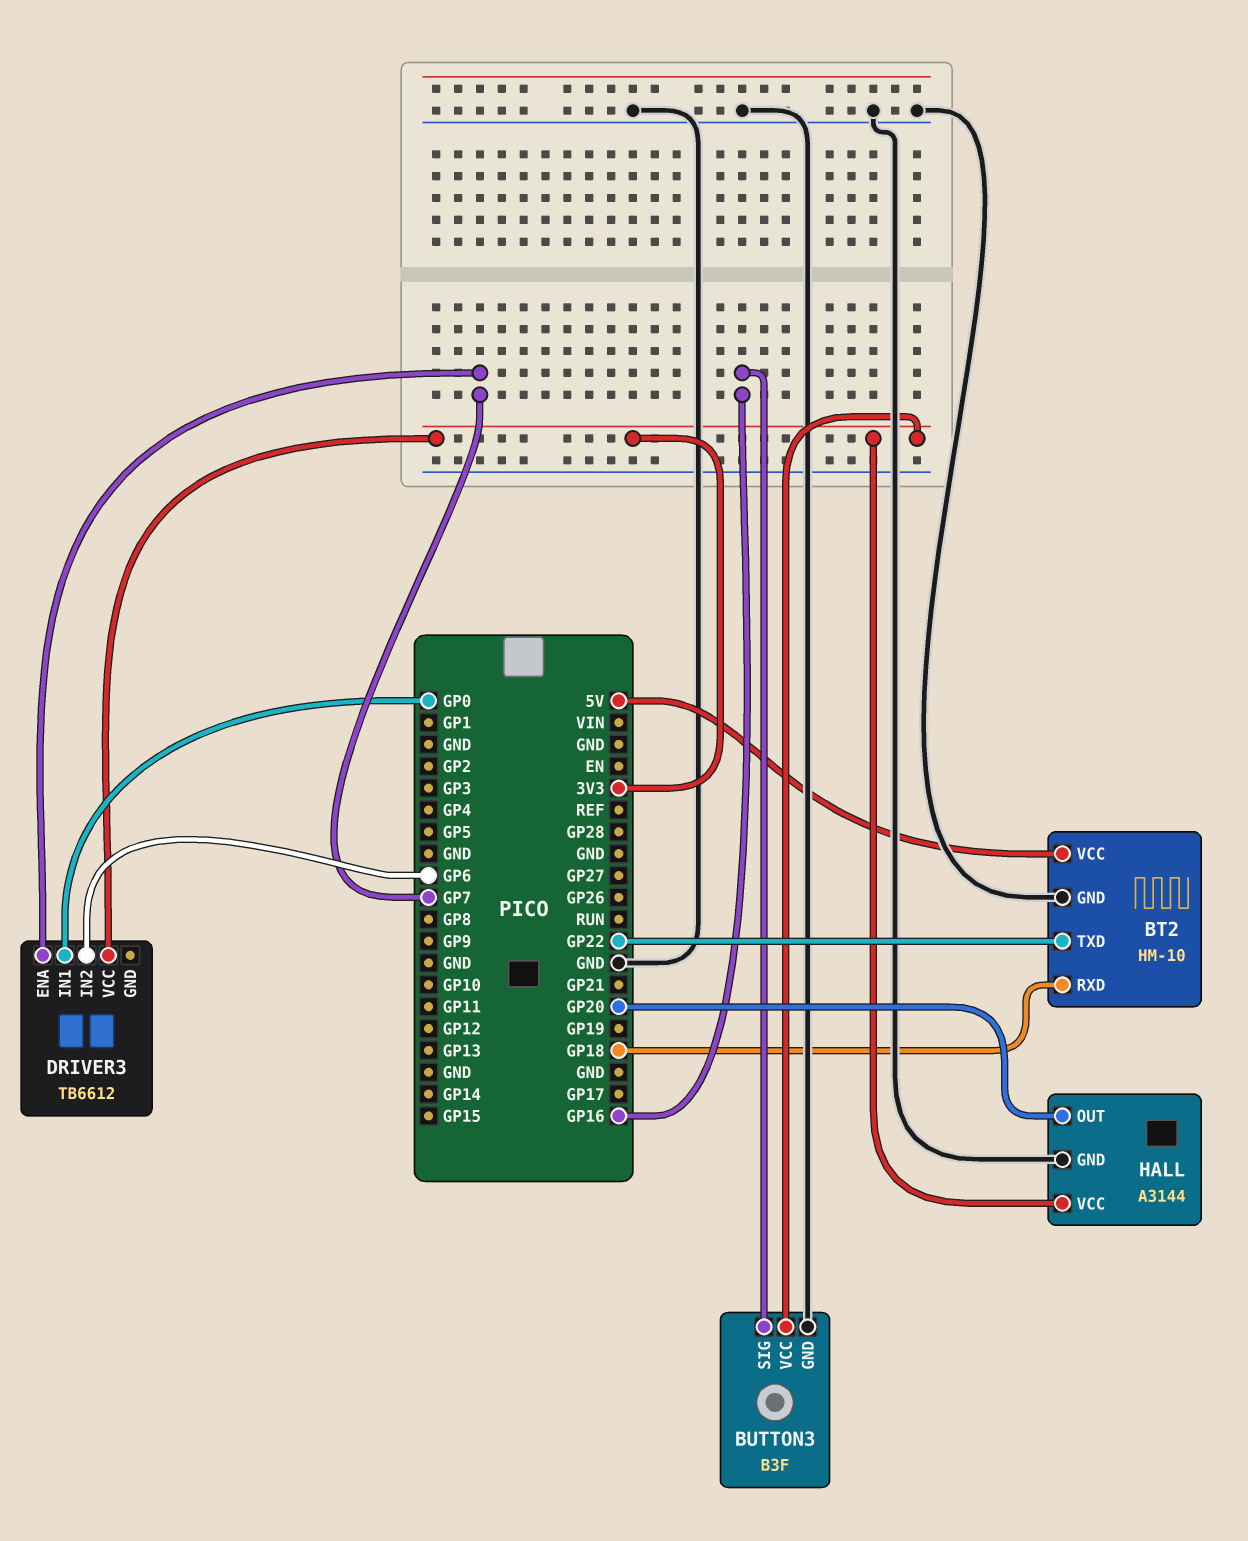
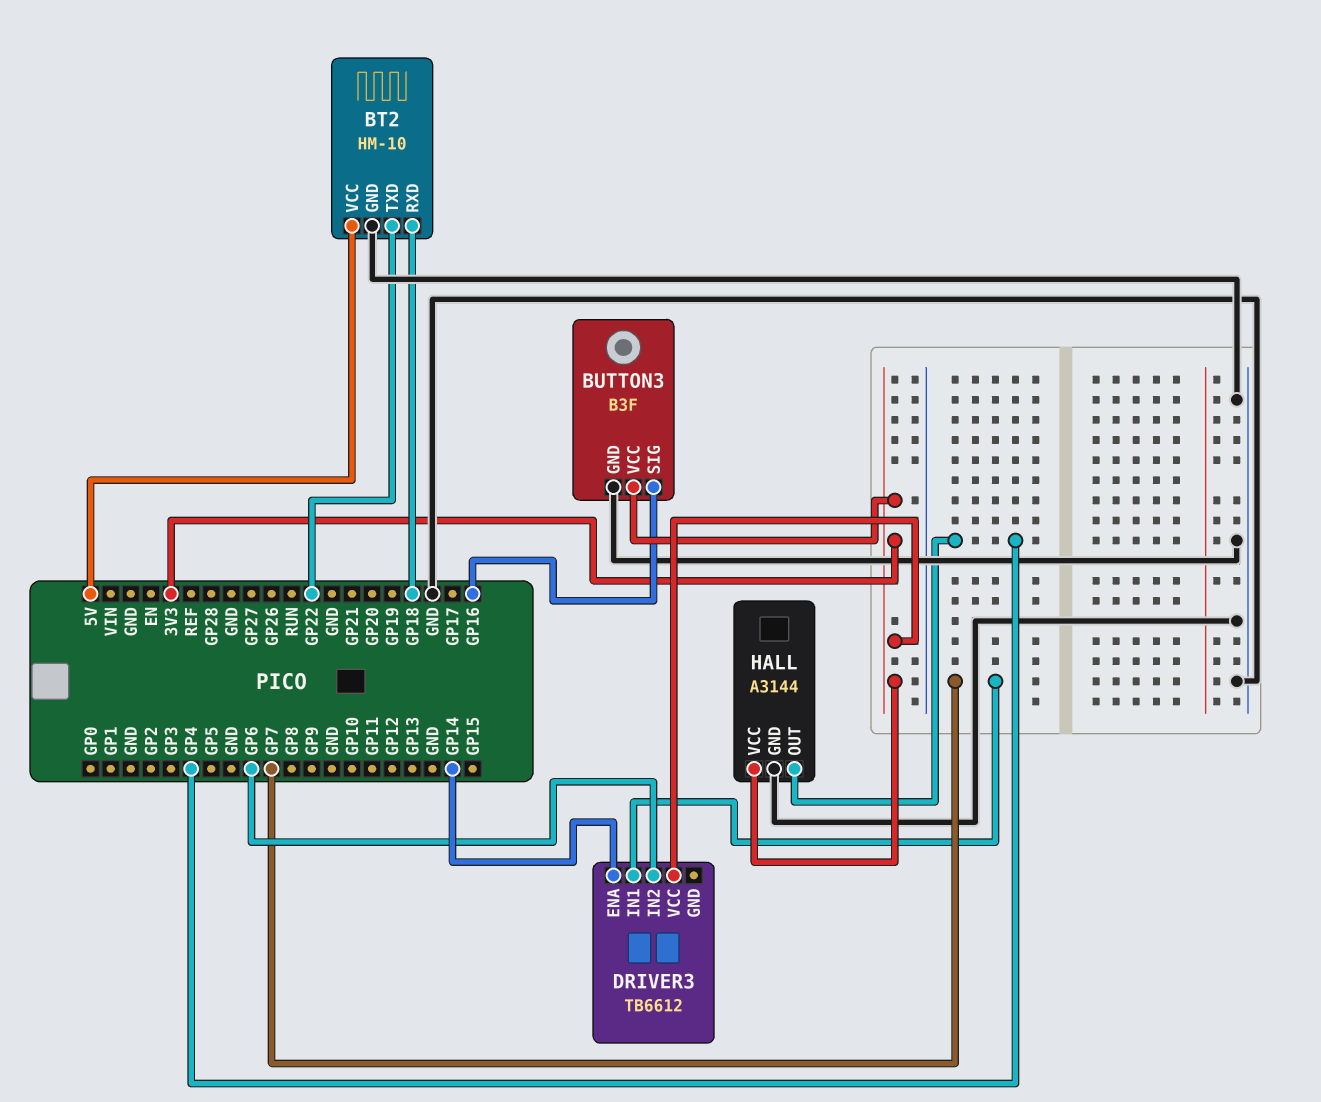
DRIVER3 pin ENA: GP7 -> GP14
DRIVER3 pin IN1: GP0 -> GP7
HALL pin OUT: GP20 -> GP4

